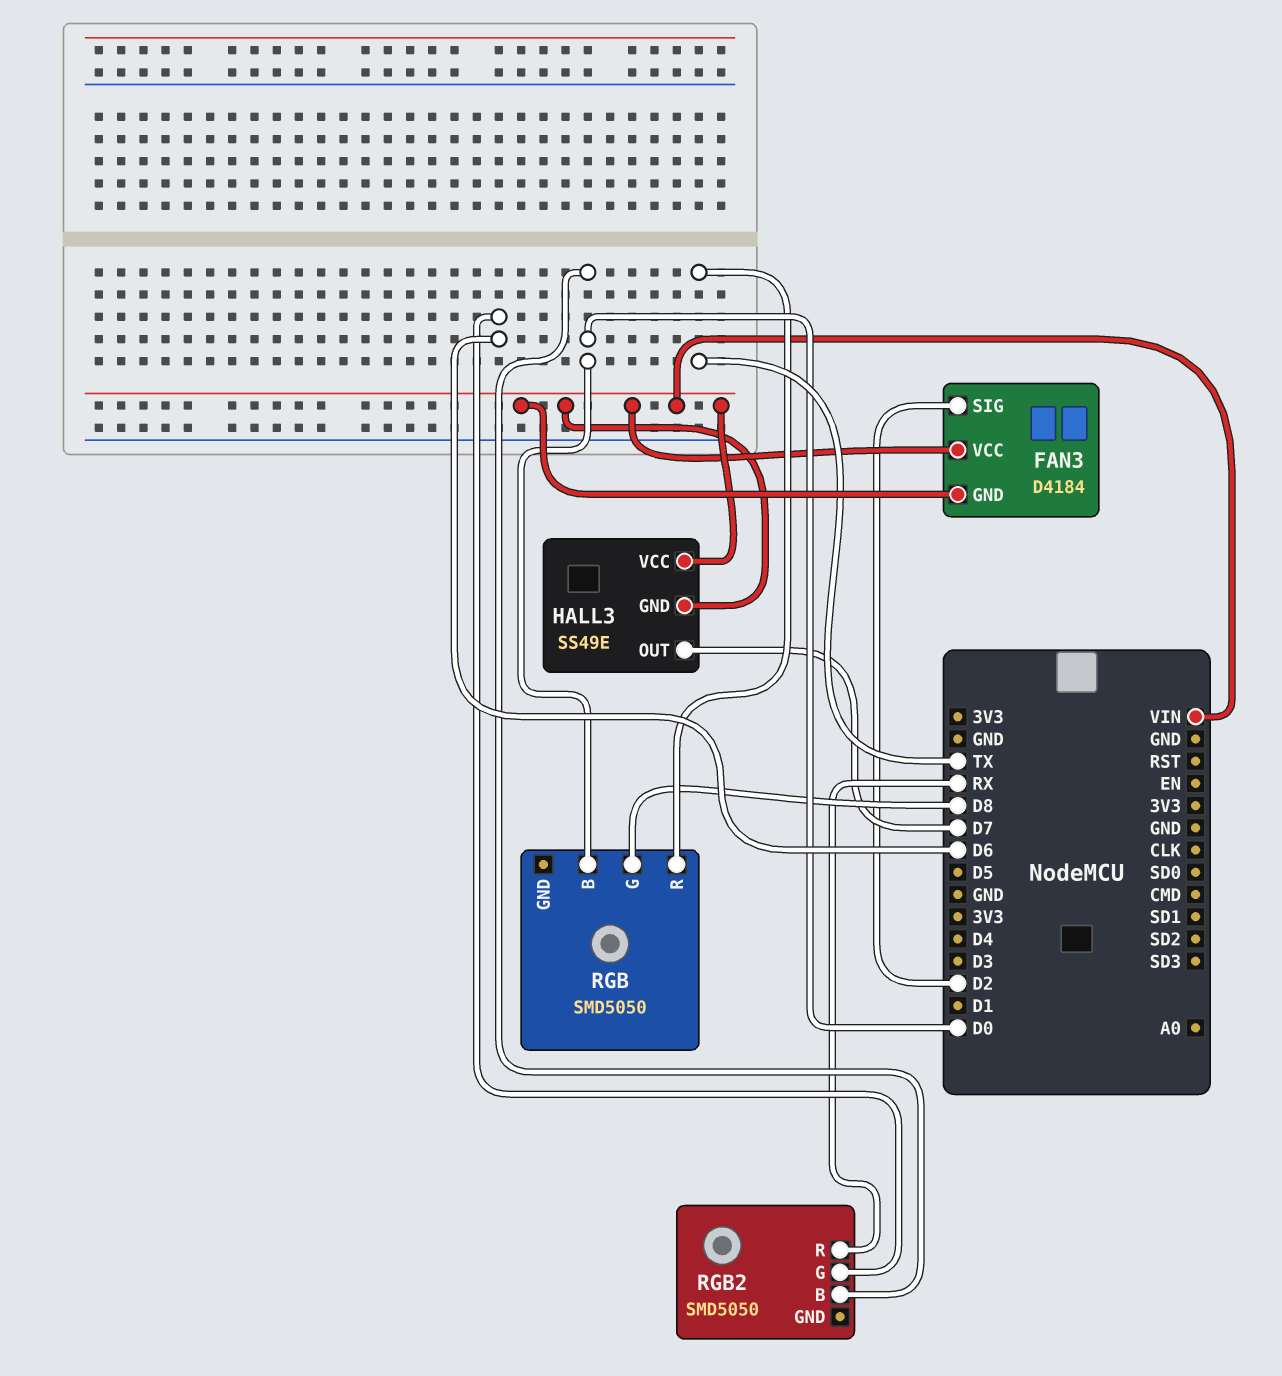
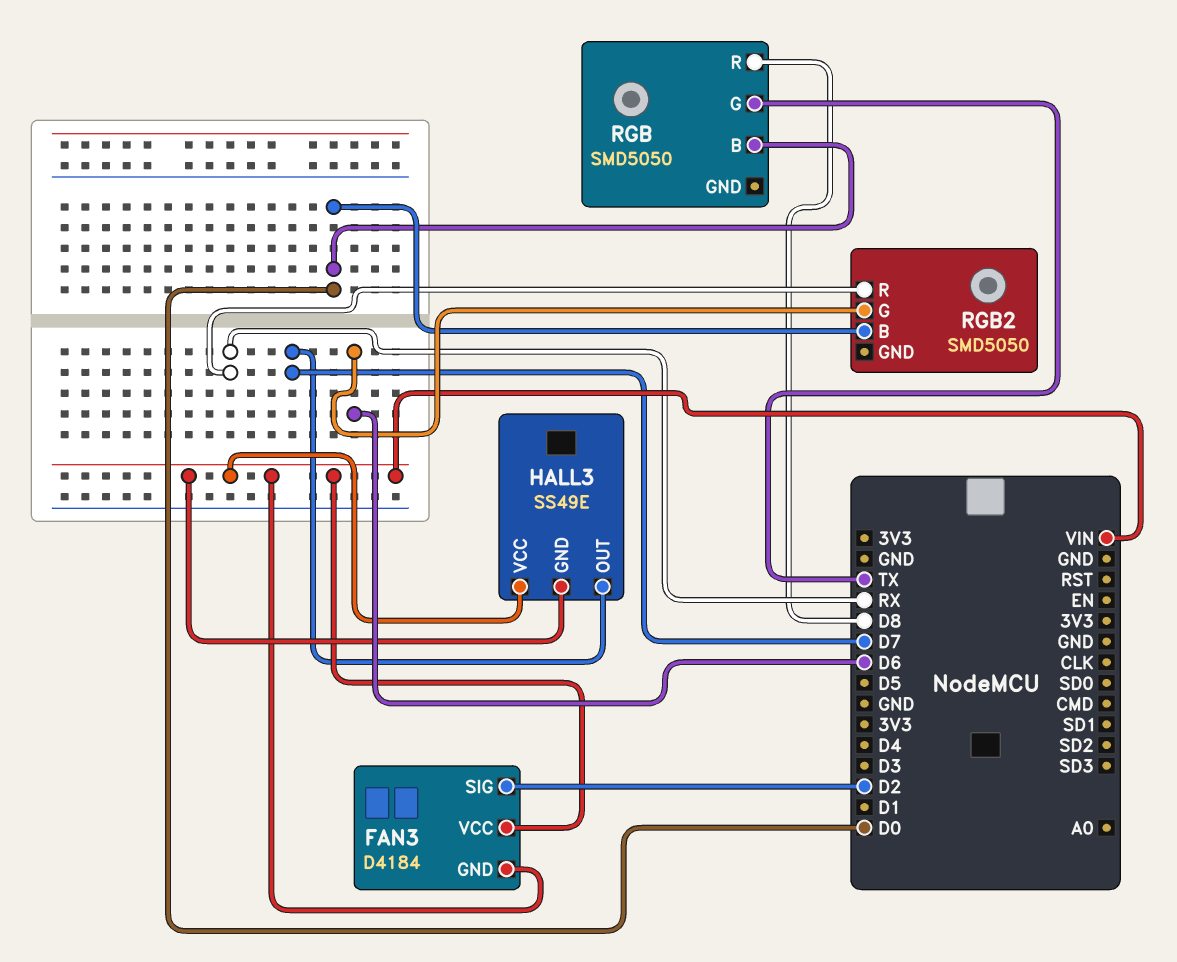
RGB pin G: D8 -> TX
RGB pin R: TX -> D8

